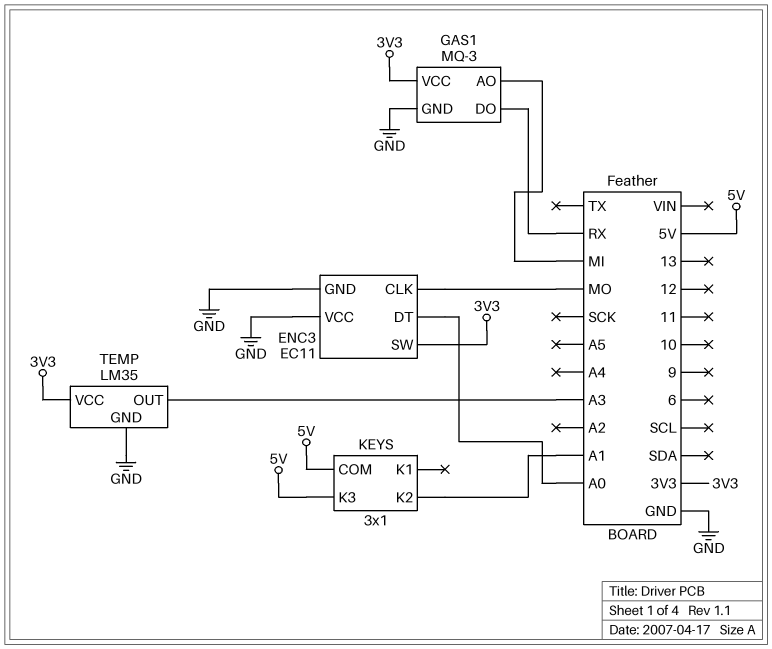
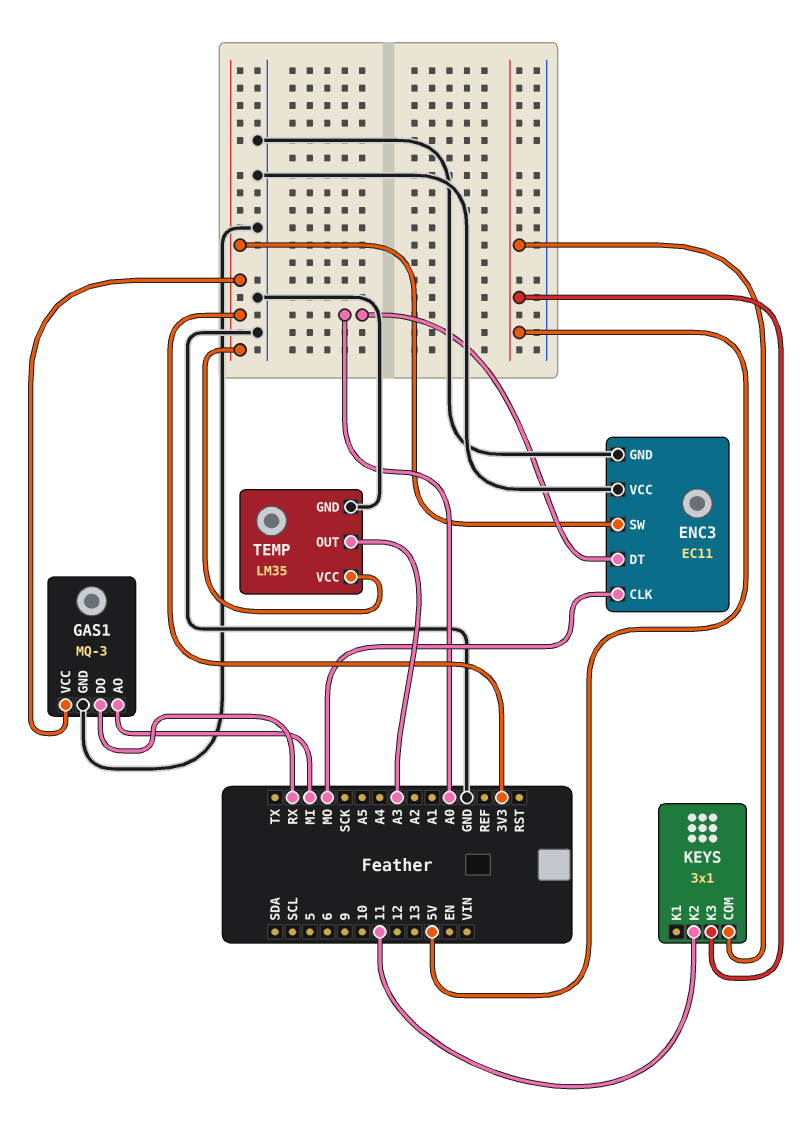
KEYS pin K2: A1 -> 11

